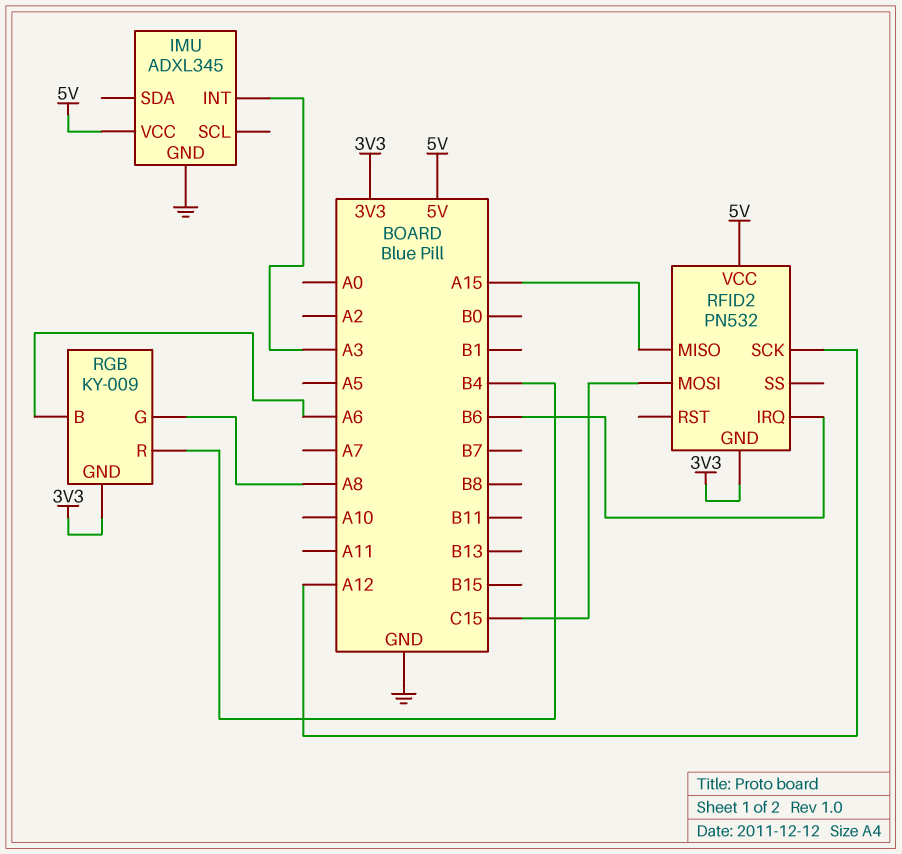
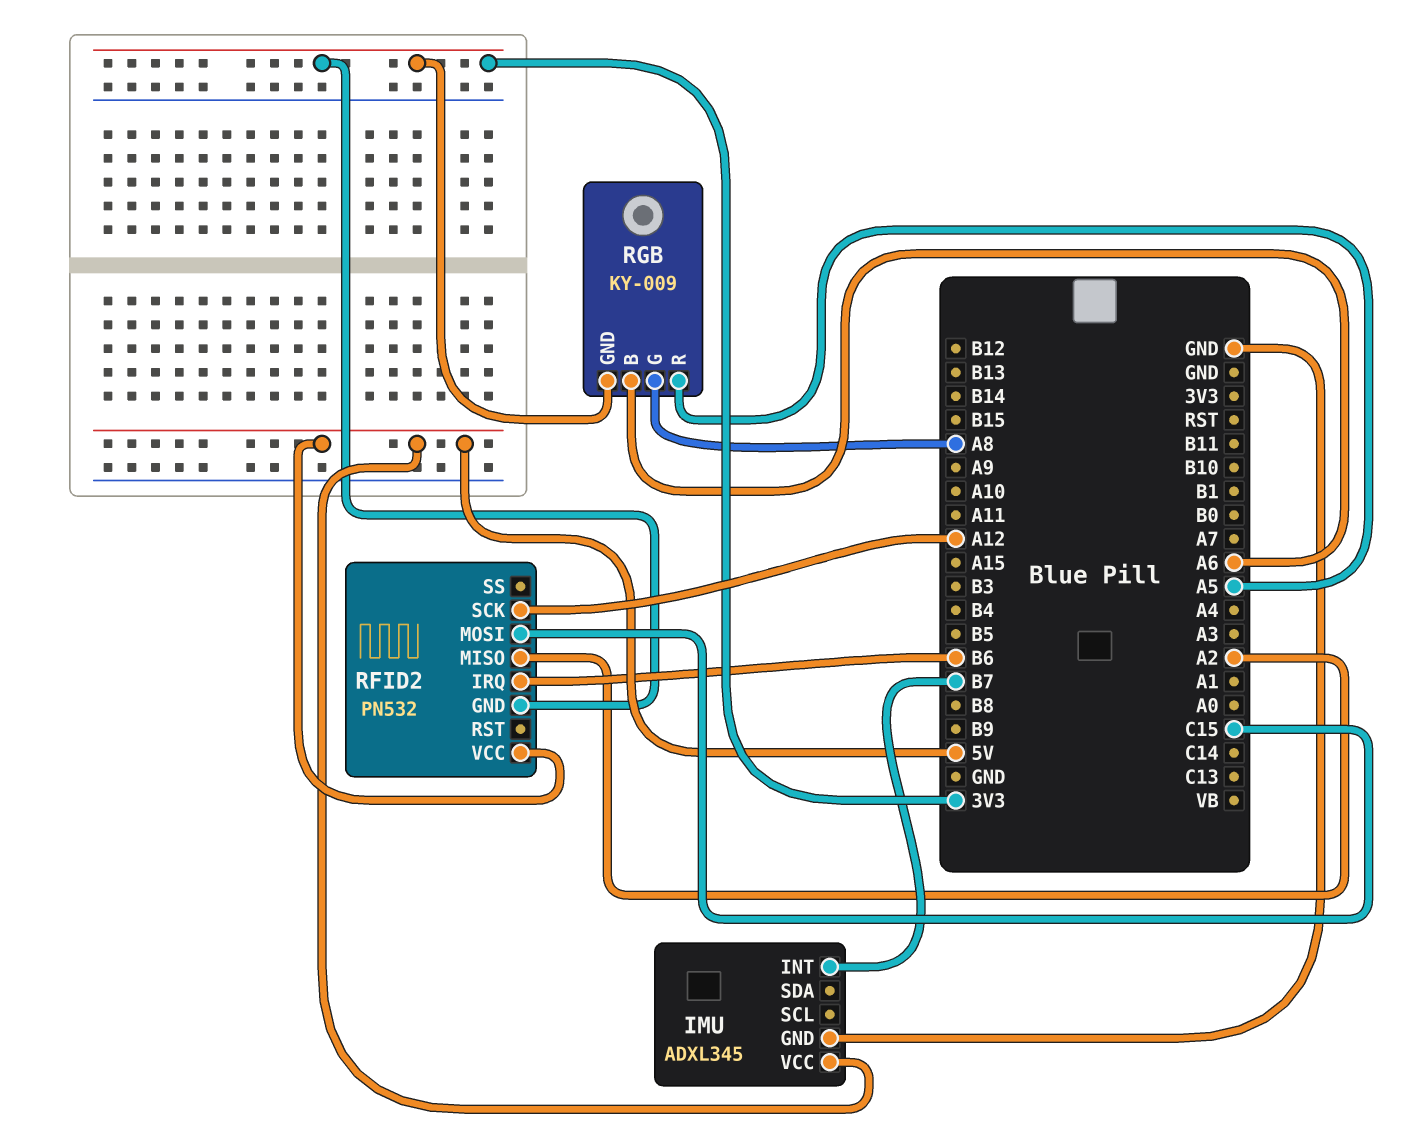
IMU pin INT: A3 -> B7
RFID2 pin MISO: A15 -> A2
RGB pin R: B4 -> A5

